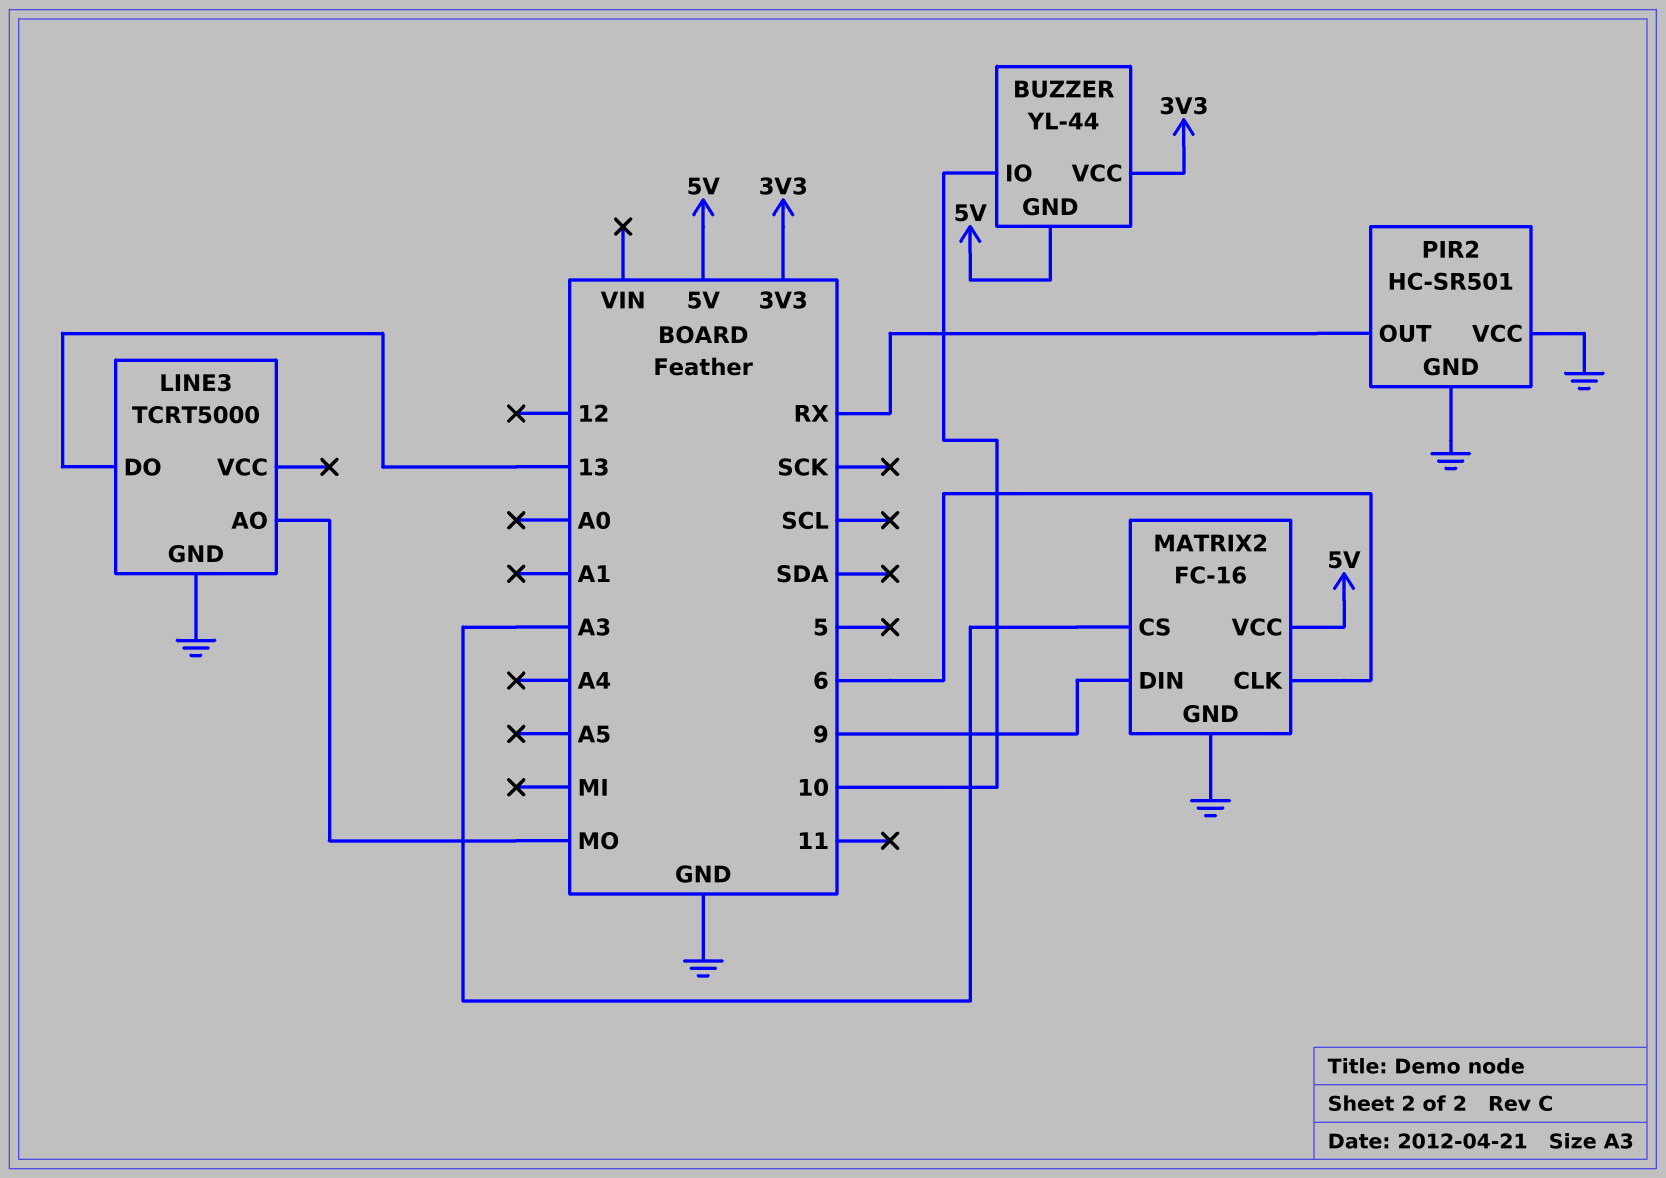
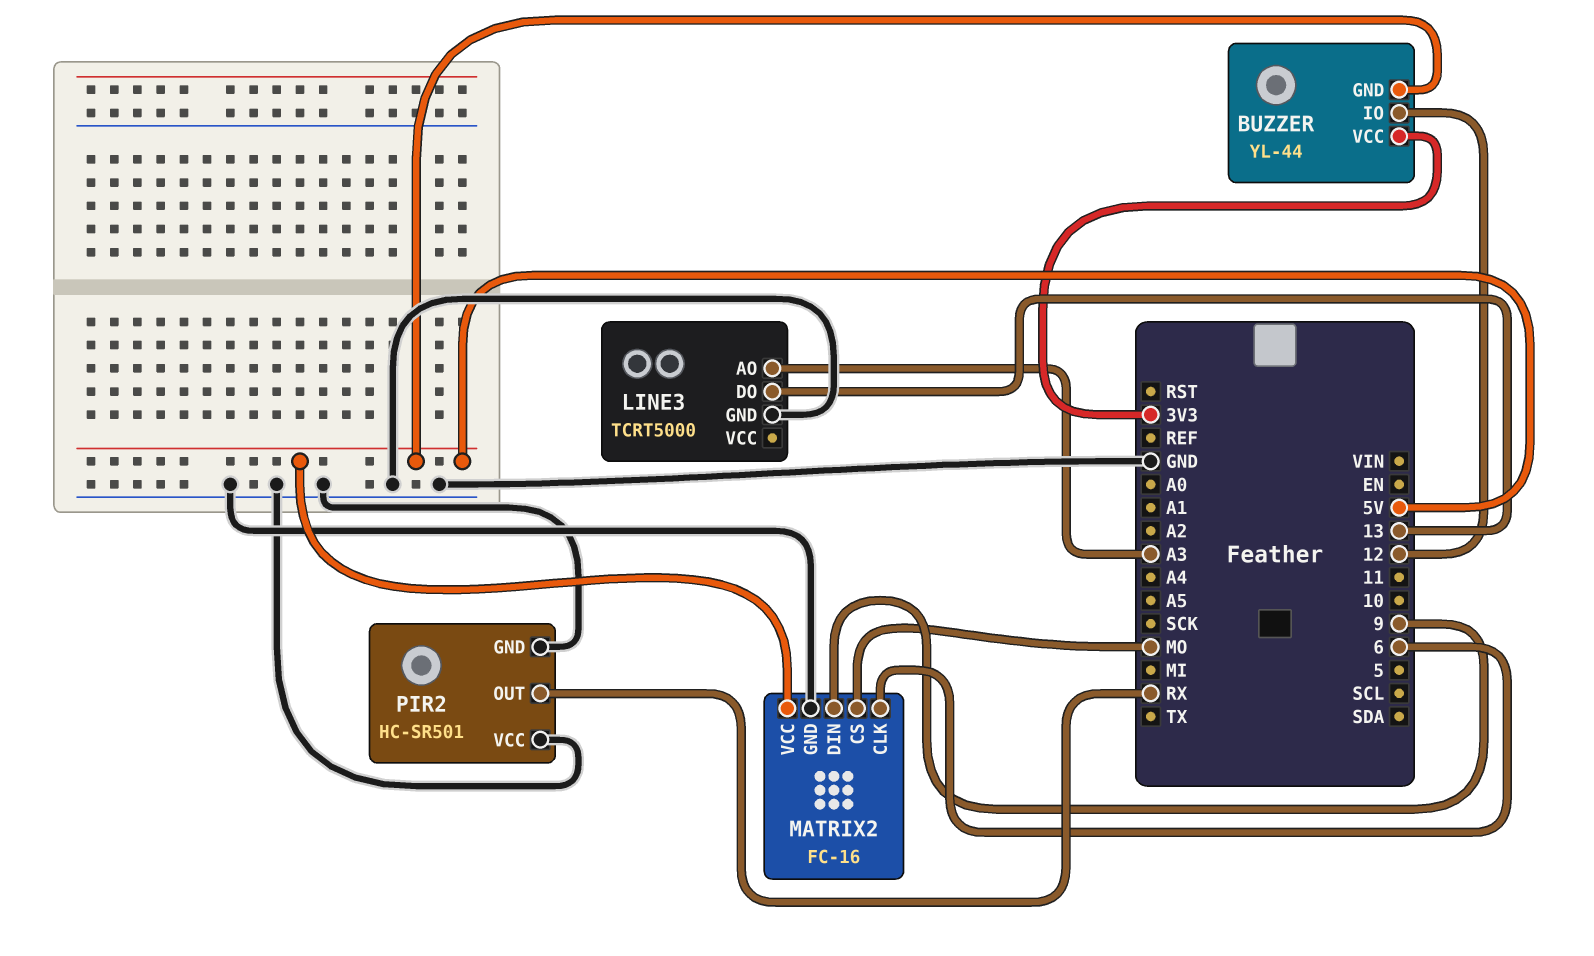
BUZZER pin IO: 10 -> 12
LINE3 pin AO: MO -> A3
MATRIX2 pin CS: A3 -> MO

